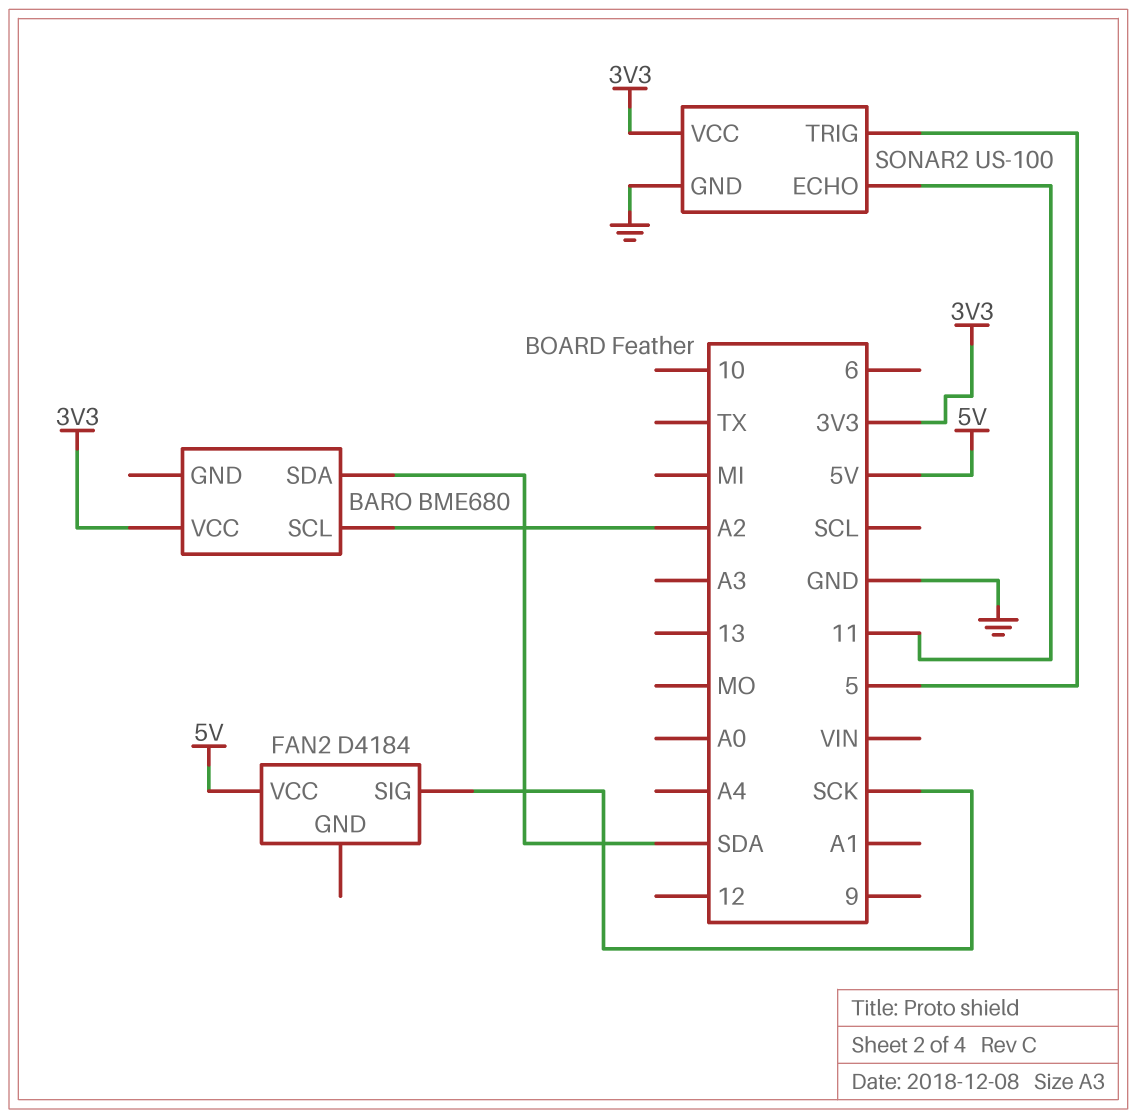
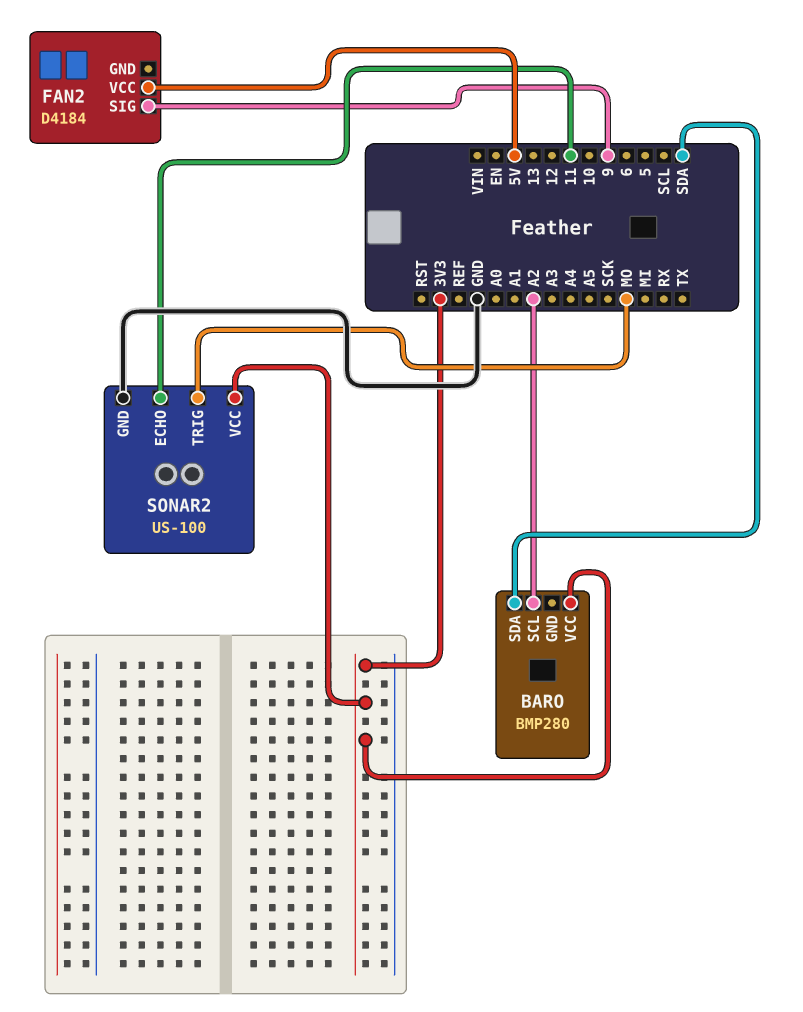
BARO: BME680 -> BMP280
FAN2 pin SIG: SCK -> 9
SONAR2 pin TRIG: 5 -> MO

